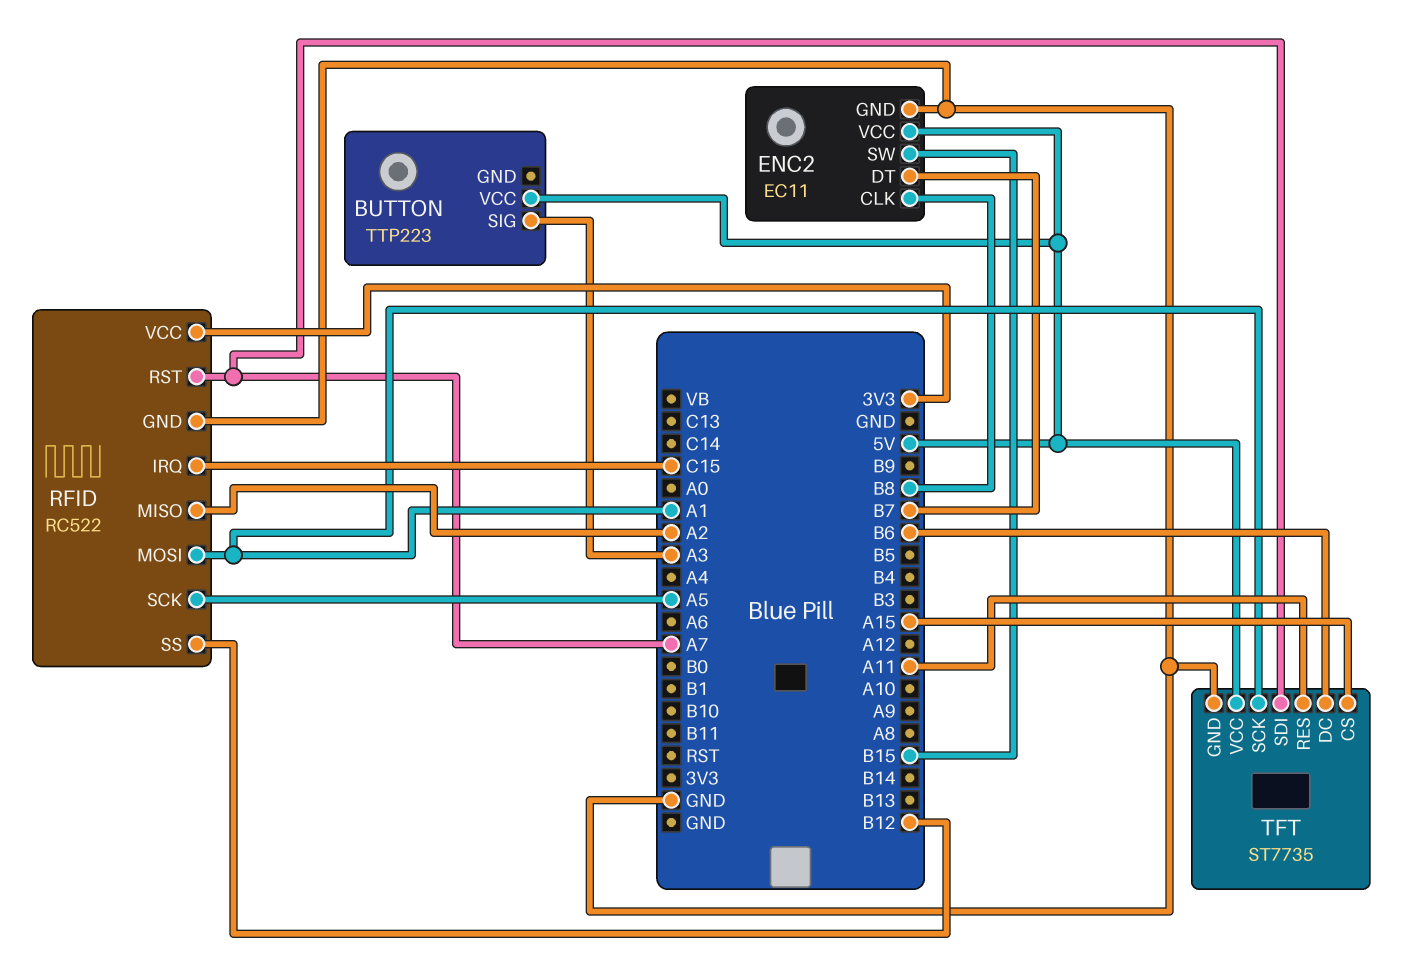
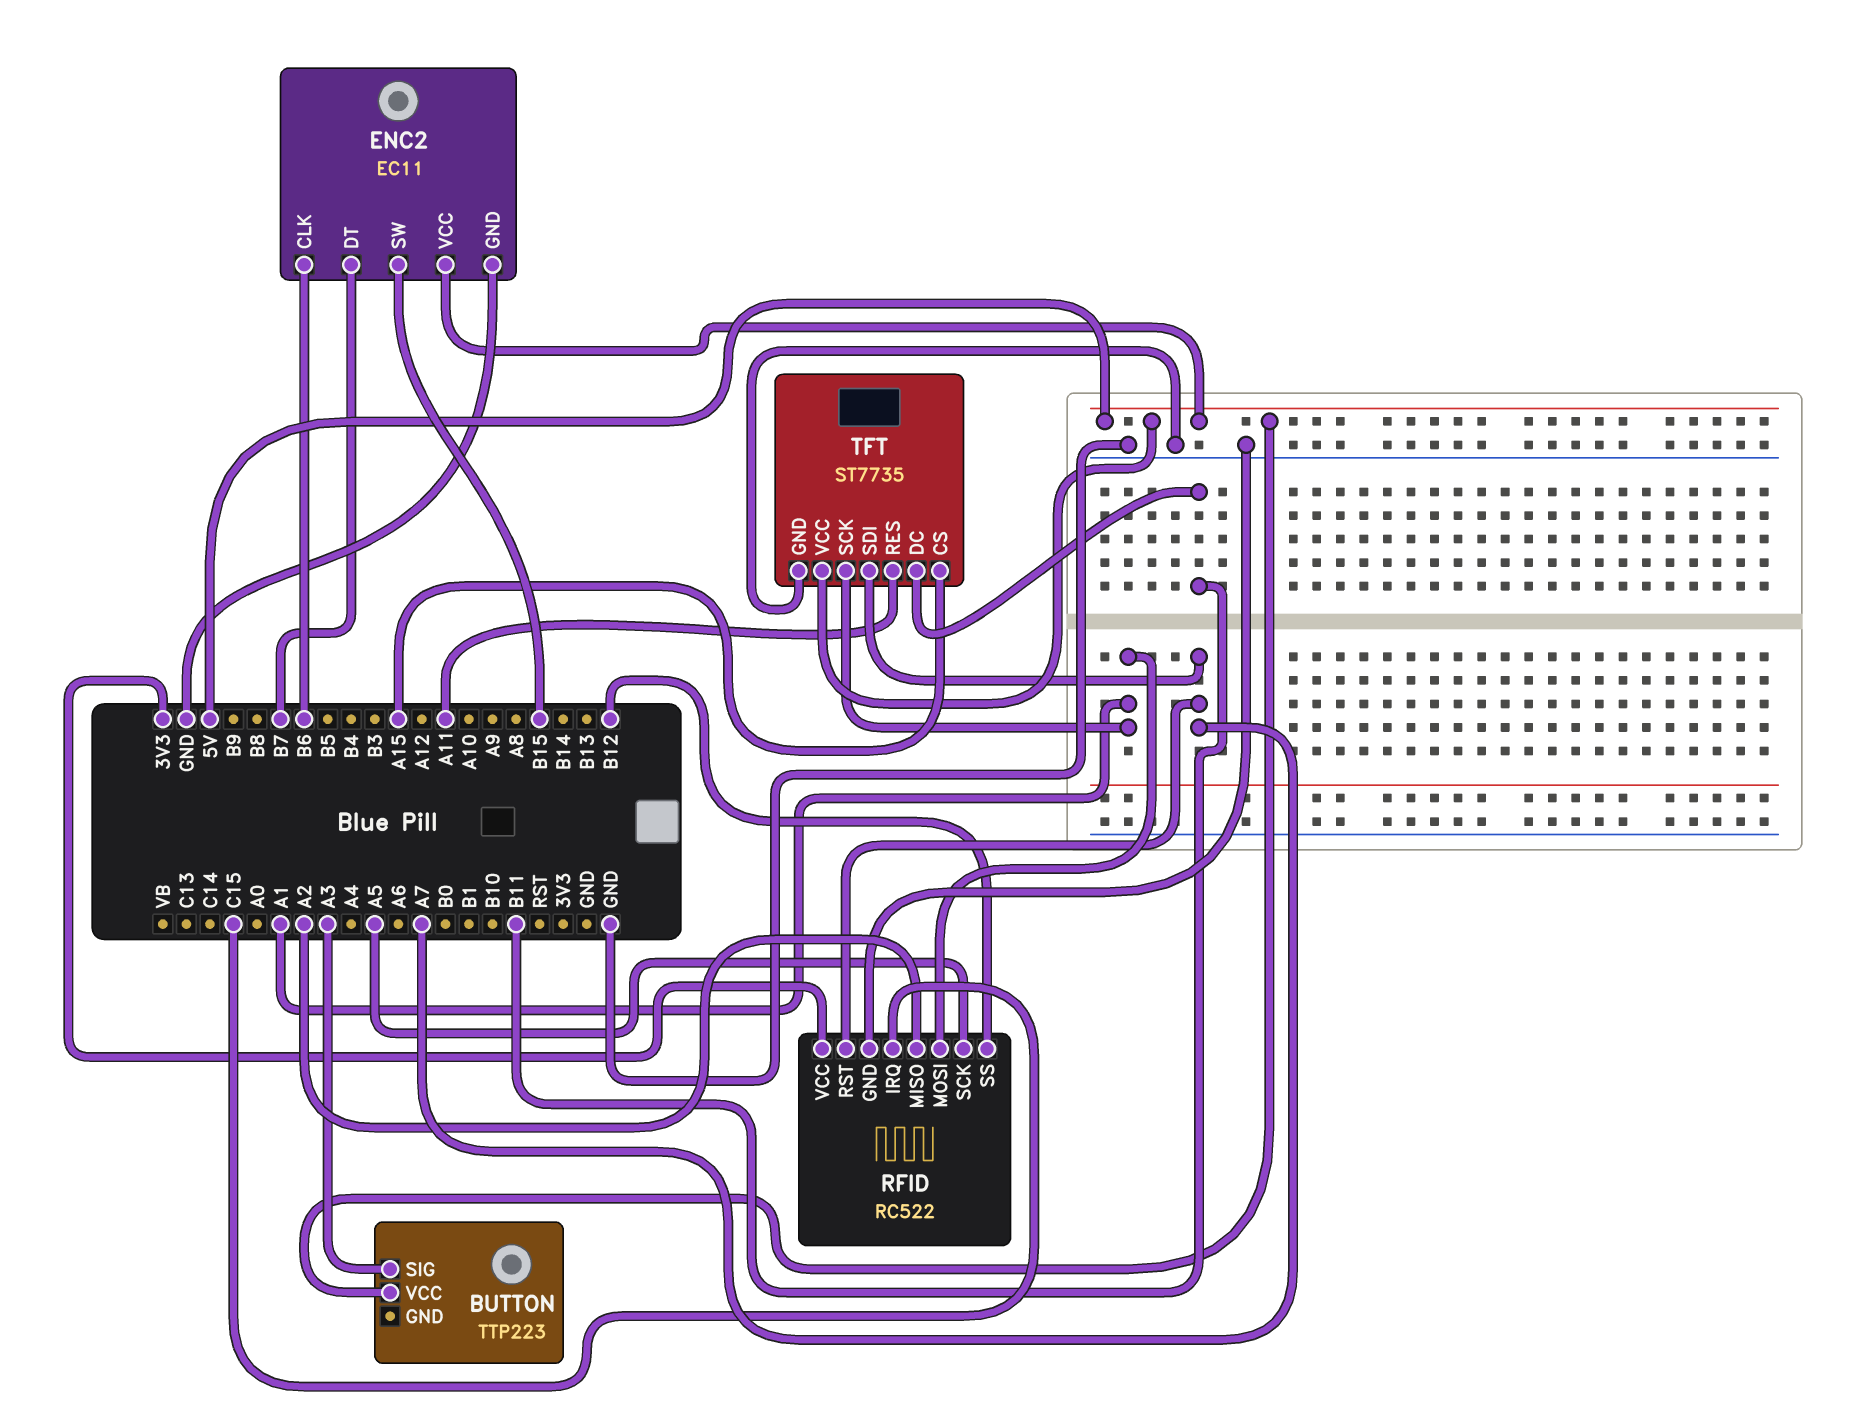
ENC2 pin CLK: B8 -> B6
TFT pin DC: B6 -> B11

